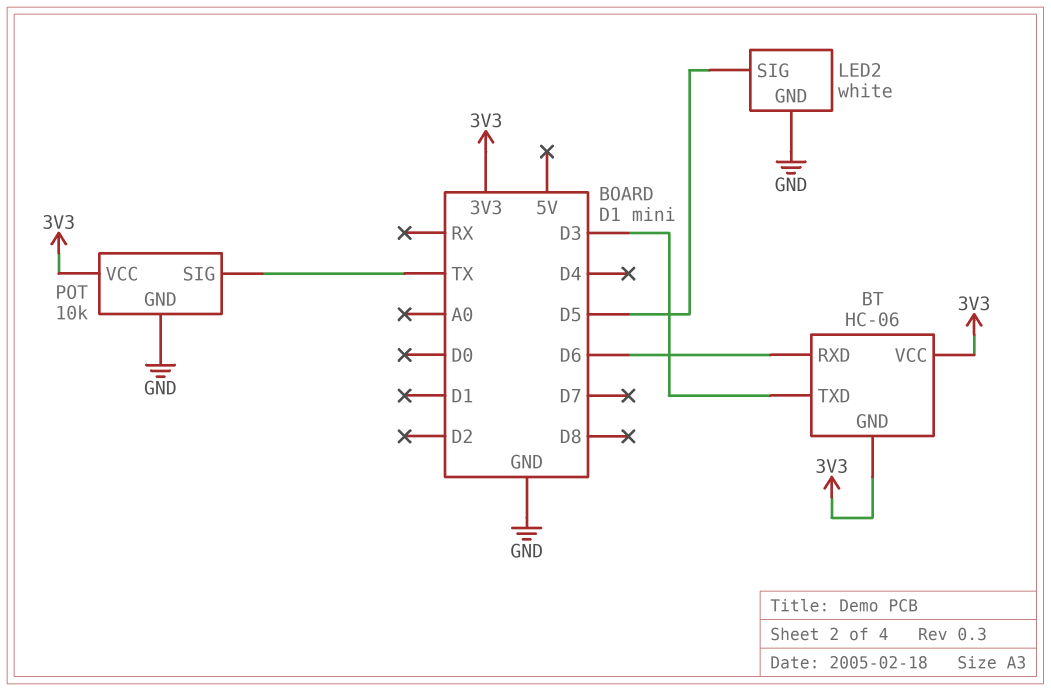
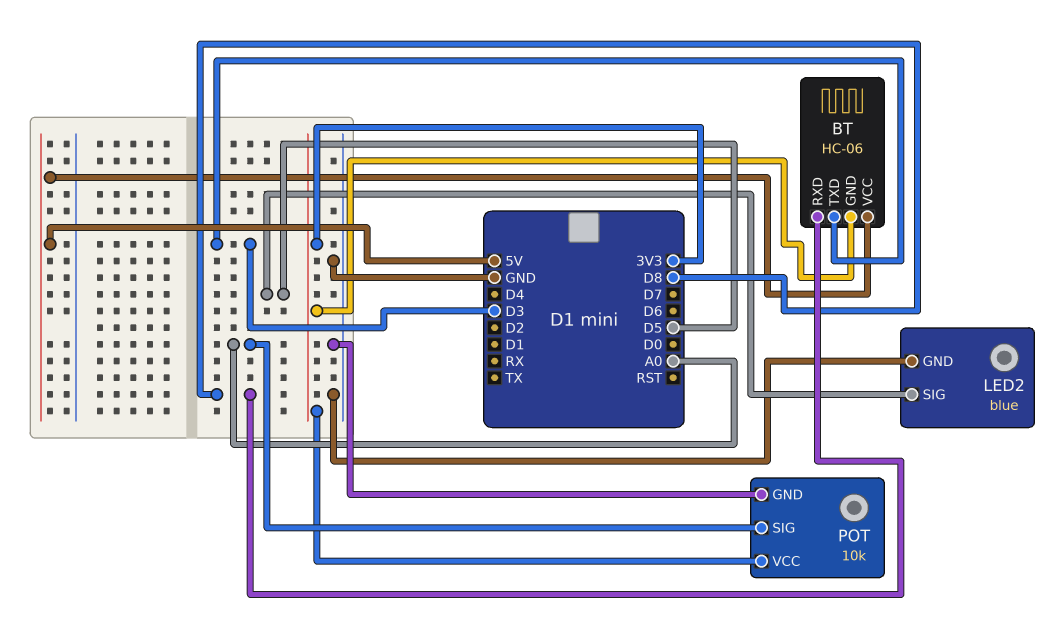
BT pin RXD: D6 -> D8
BT pin VCC: 3V3 -> 5V
LED2: white -> blue
POT pin SIG: TX -> A0

